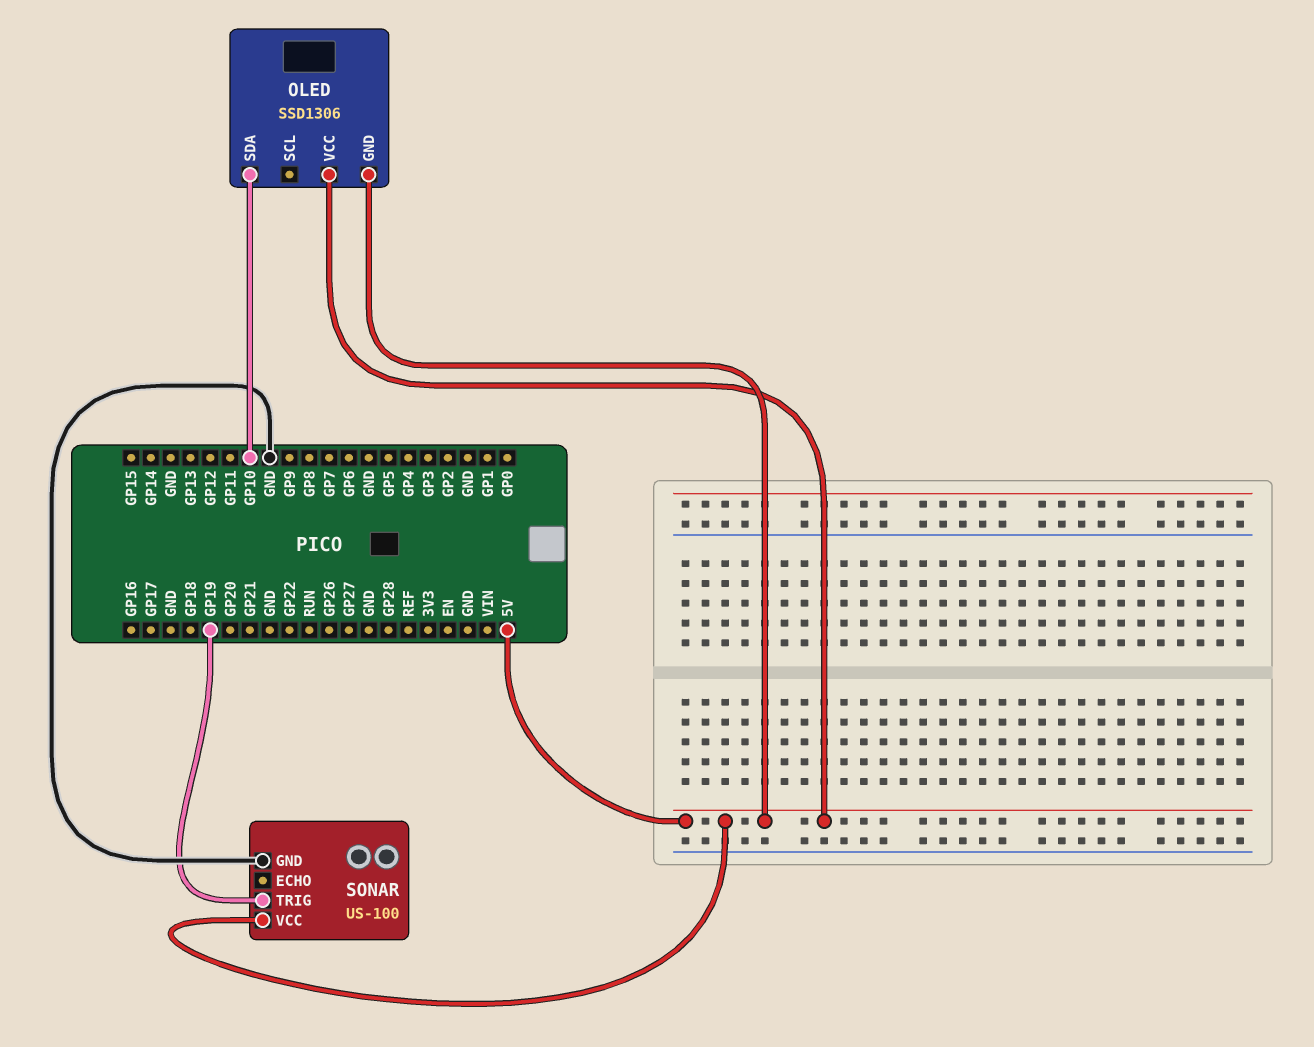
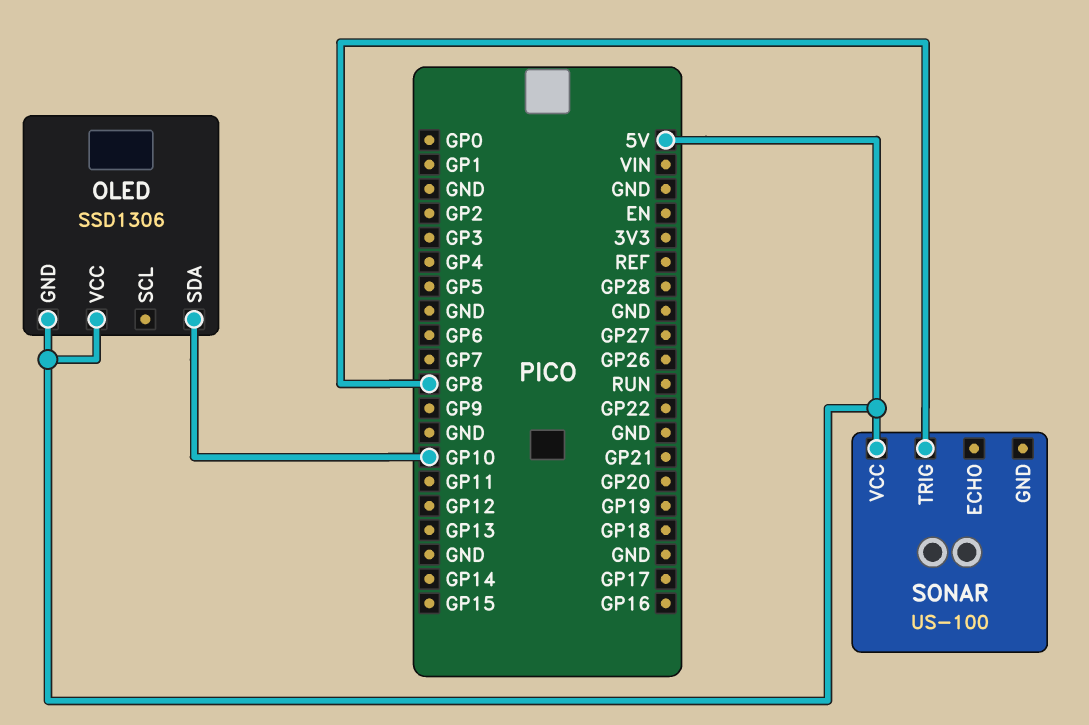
SONAR pin GND: GND -> none
SONAR pin TRIG: GP19 -> GP8

